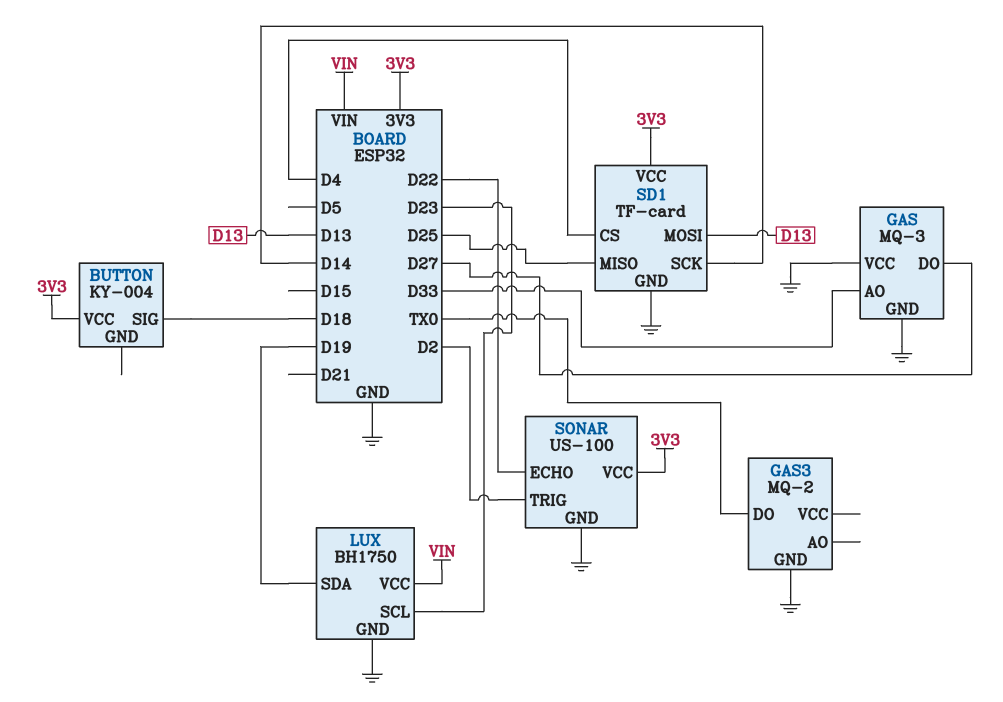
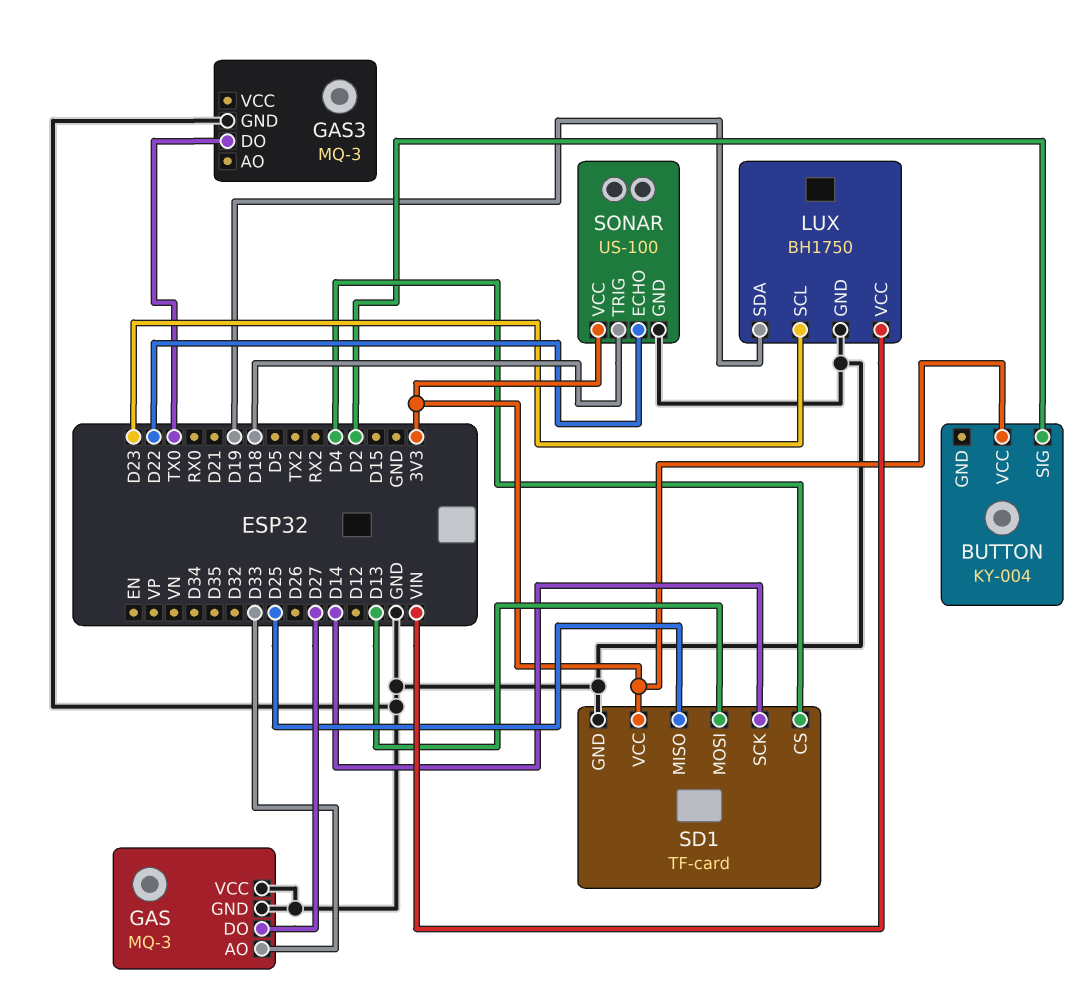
BUTTON pin SIG: D18 -> D2
GAS3: MQ-2 -> MQ-3
SONAR pin TRIG: D2 -> D18

